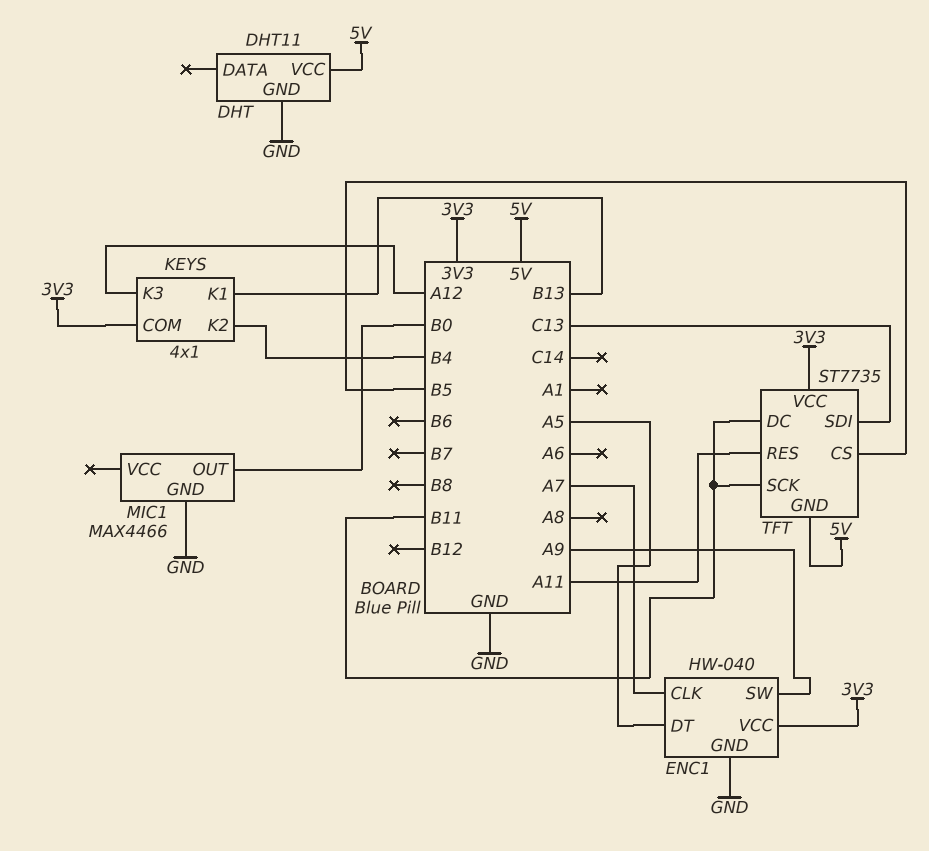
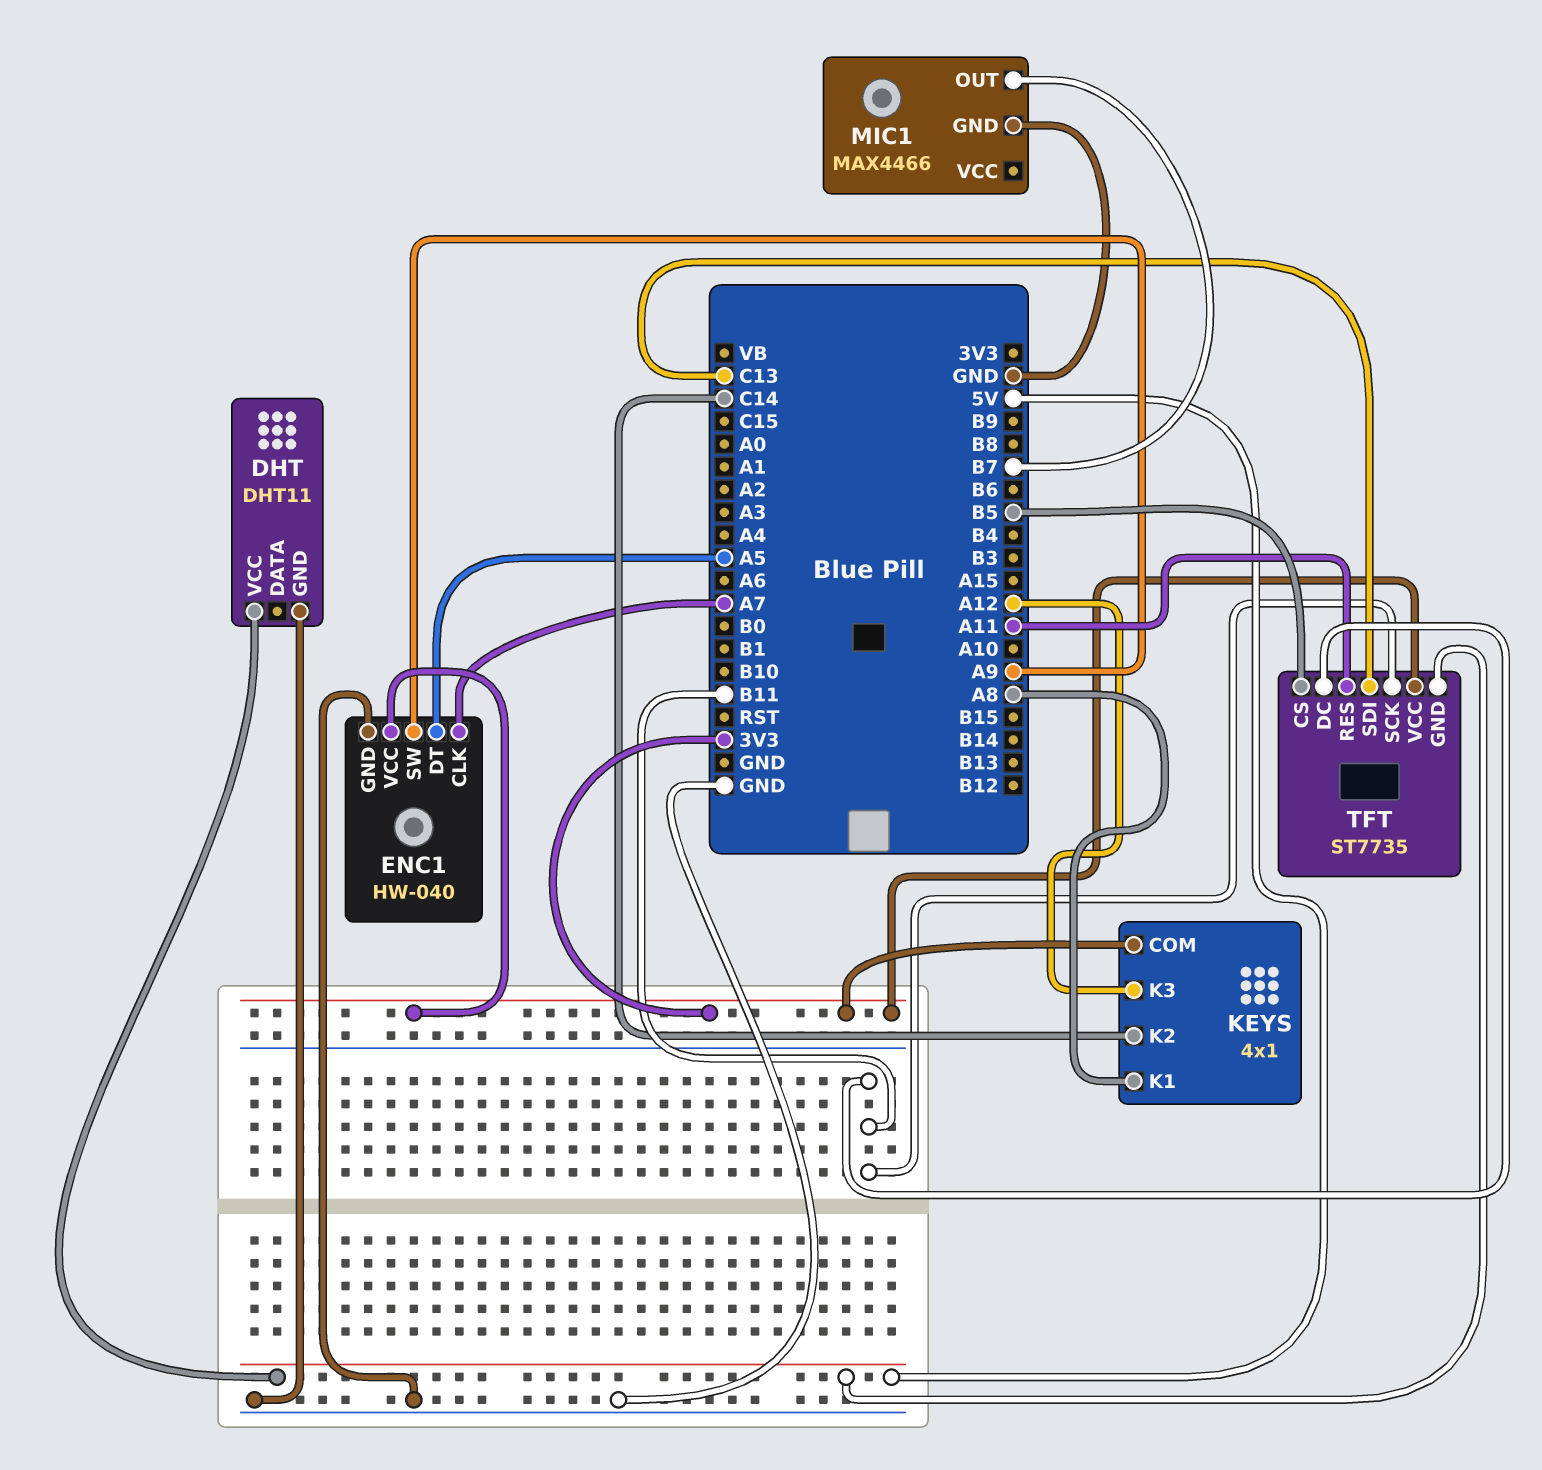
KEYS pin K1: B13 -> A8
KEYS pin K2: B4 -> C14
MIC1 pin OUT: B0 -> B7

